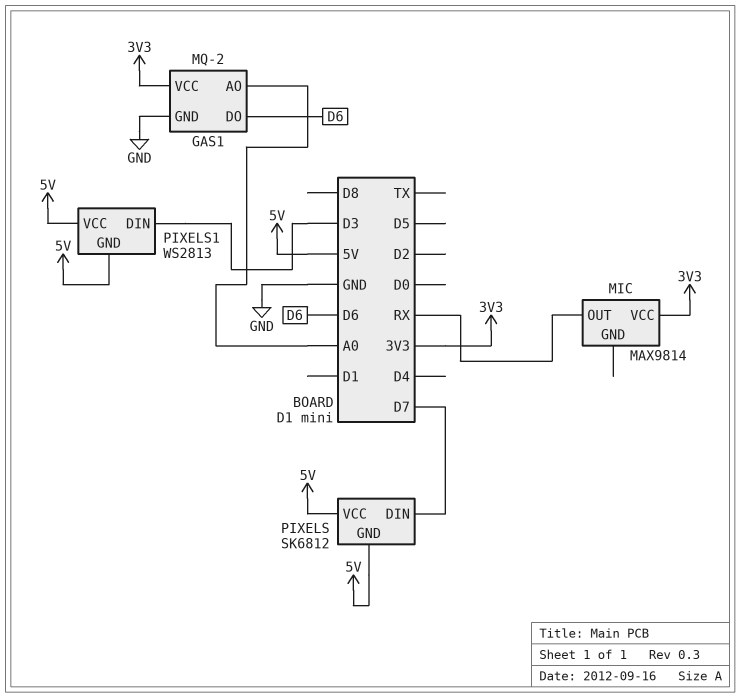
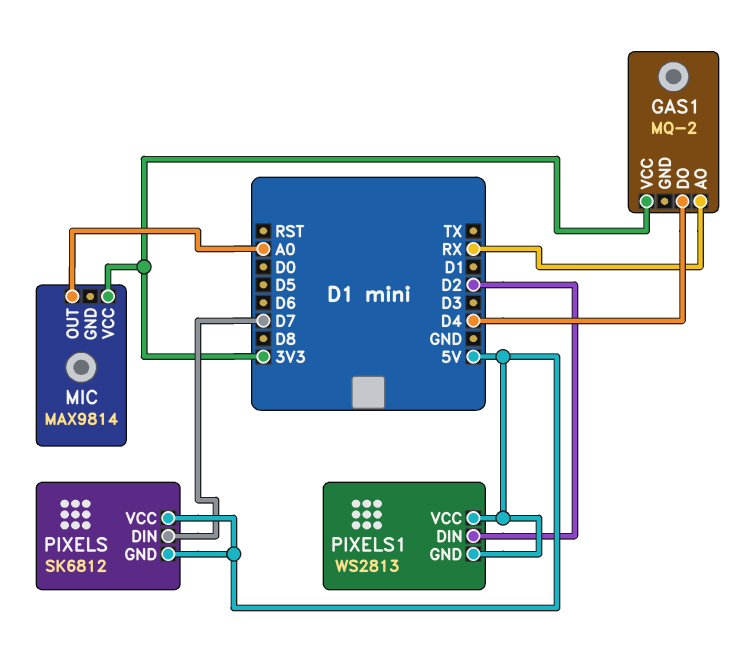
GAS1 pin AO: A0 -> RX
GAS1 pin DO: D6 -> D4
GAS1 pin GND: GND -> none
MIC pin OUT: RX -> A0
PIXELS1 pin DIN: D3 -> D2

